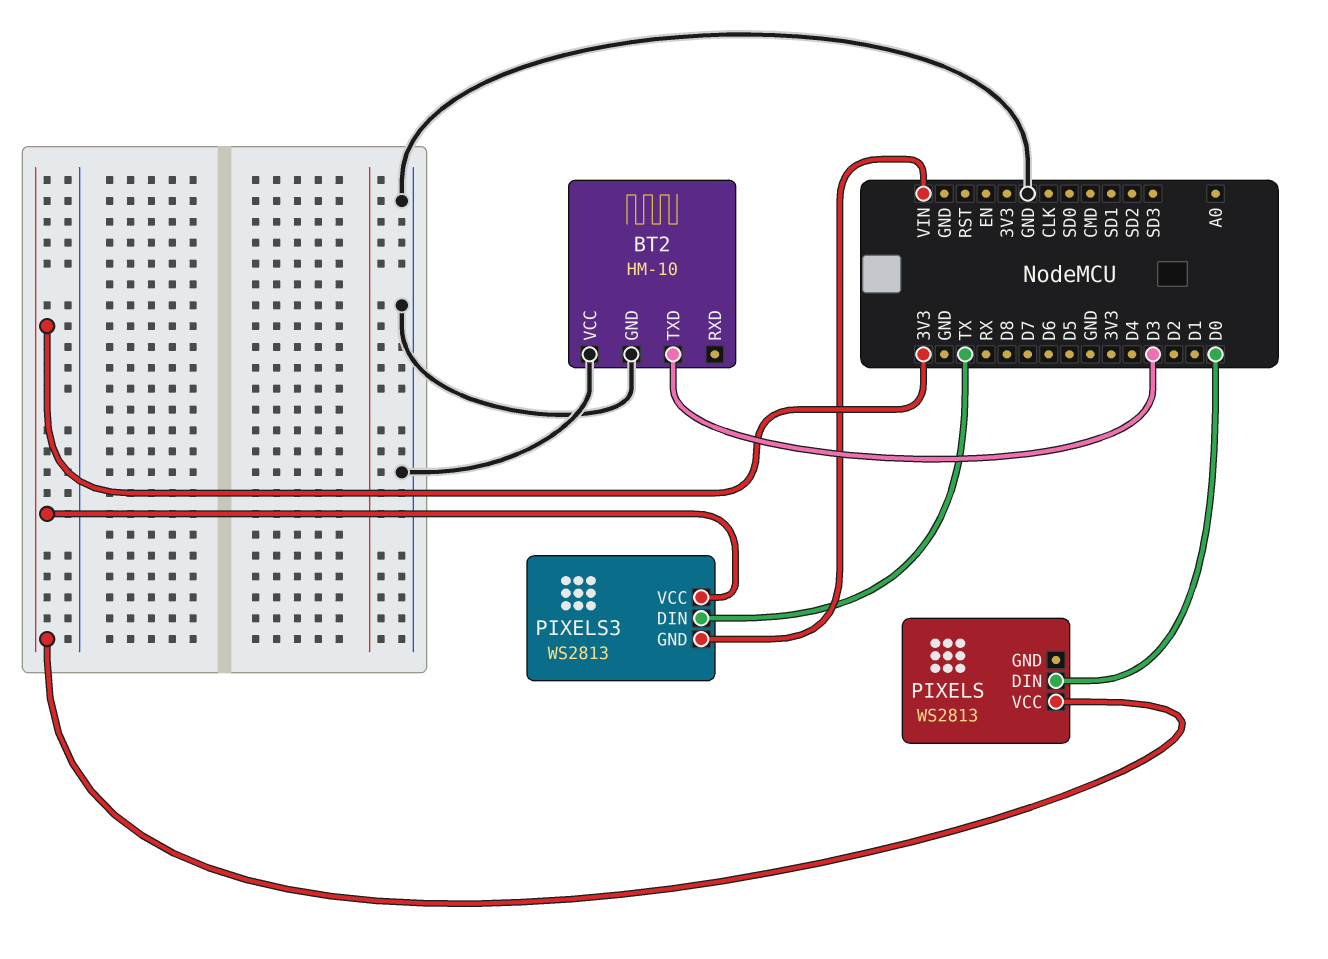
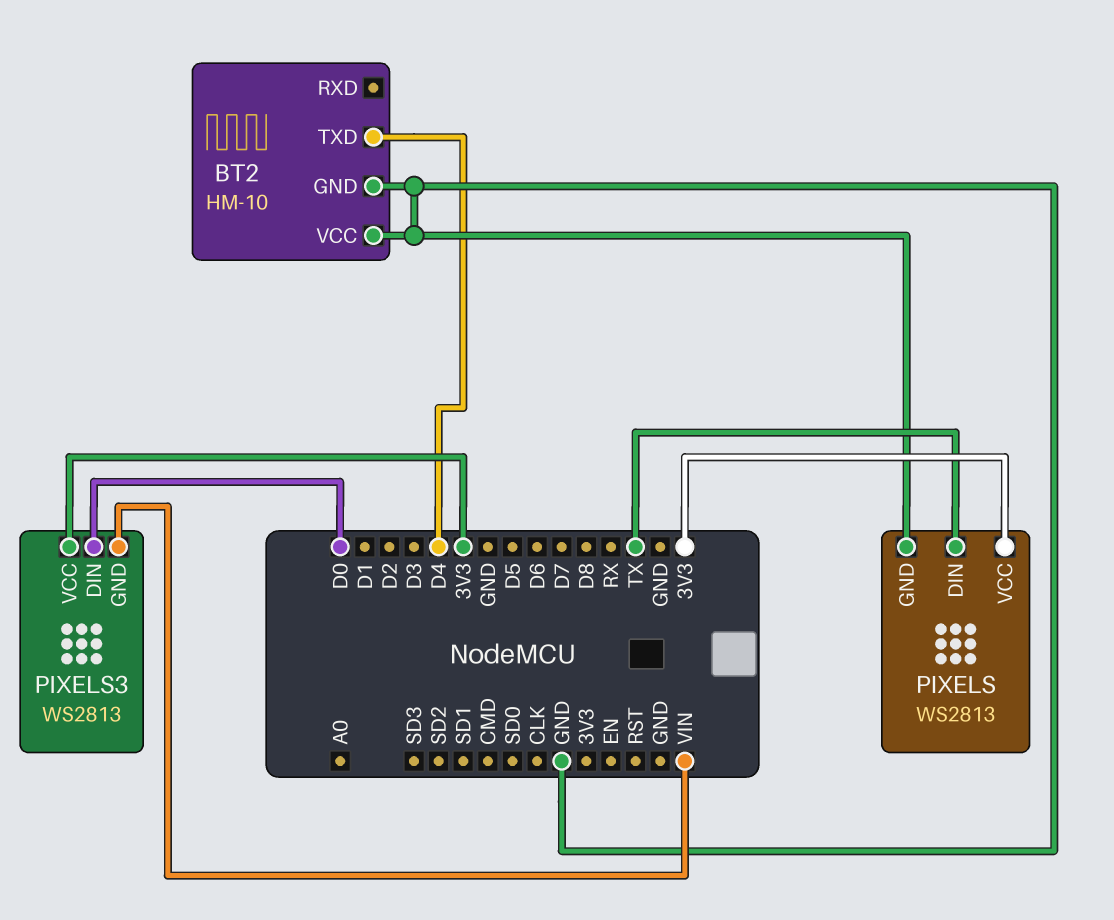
BT2 pin TXD: D3 -> D4
PIXELS pin DIN: D0 -> TX
PIXELS pin GND: none -> GND
PIXELS3 pin DIN: TX -> D0

